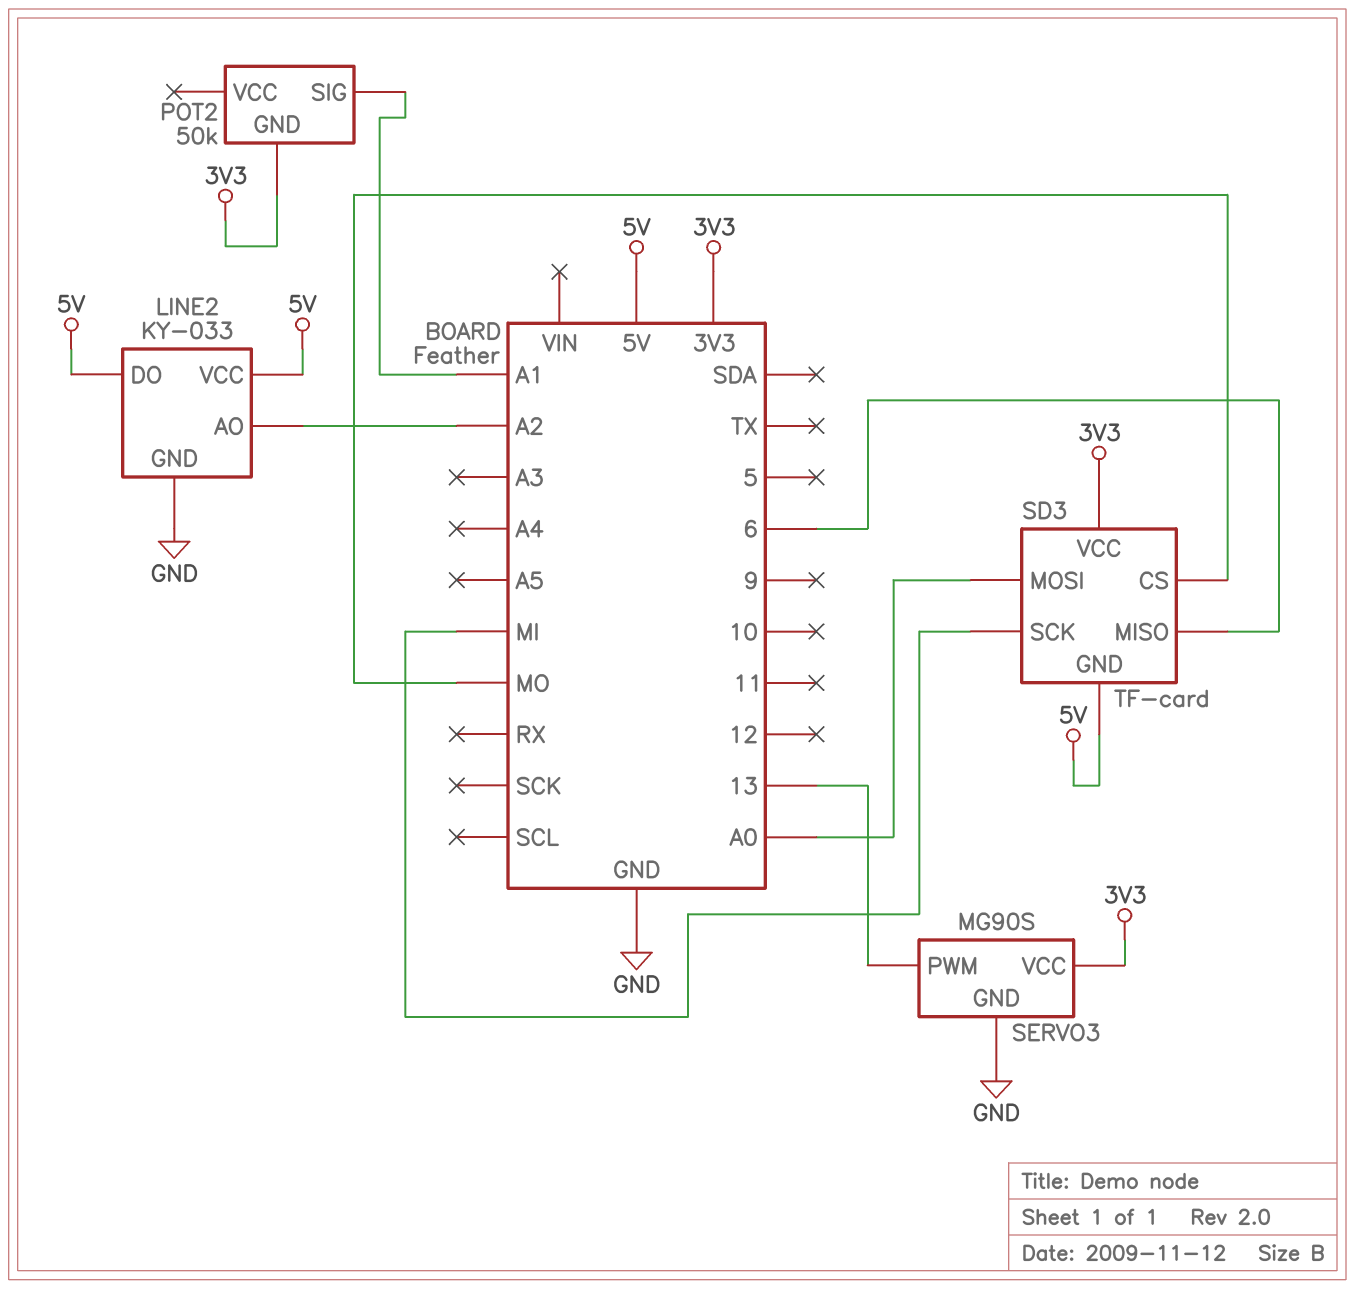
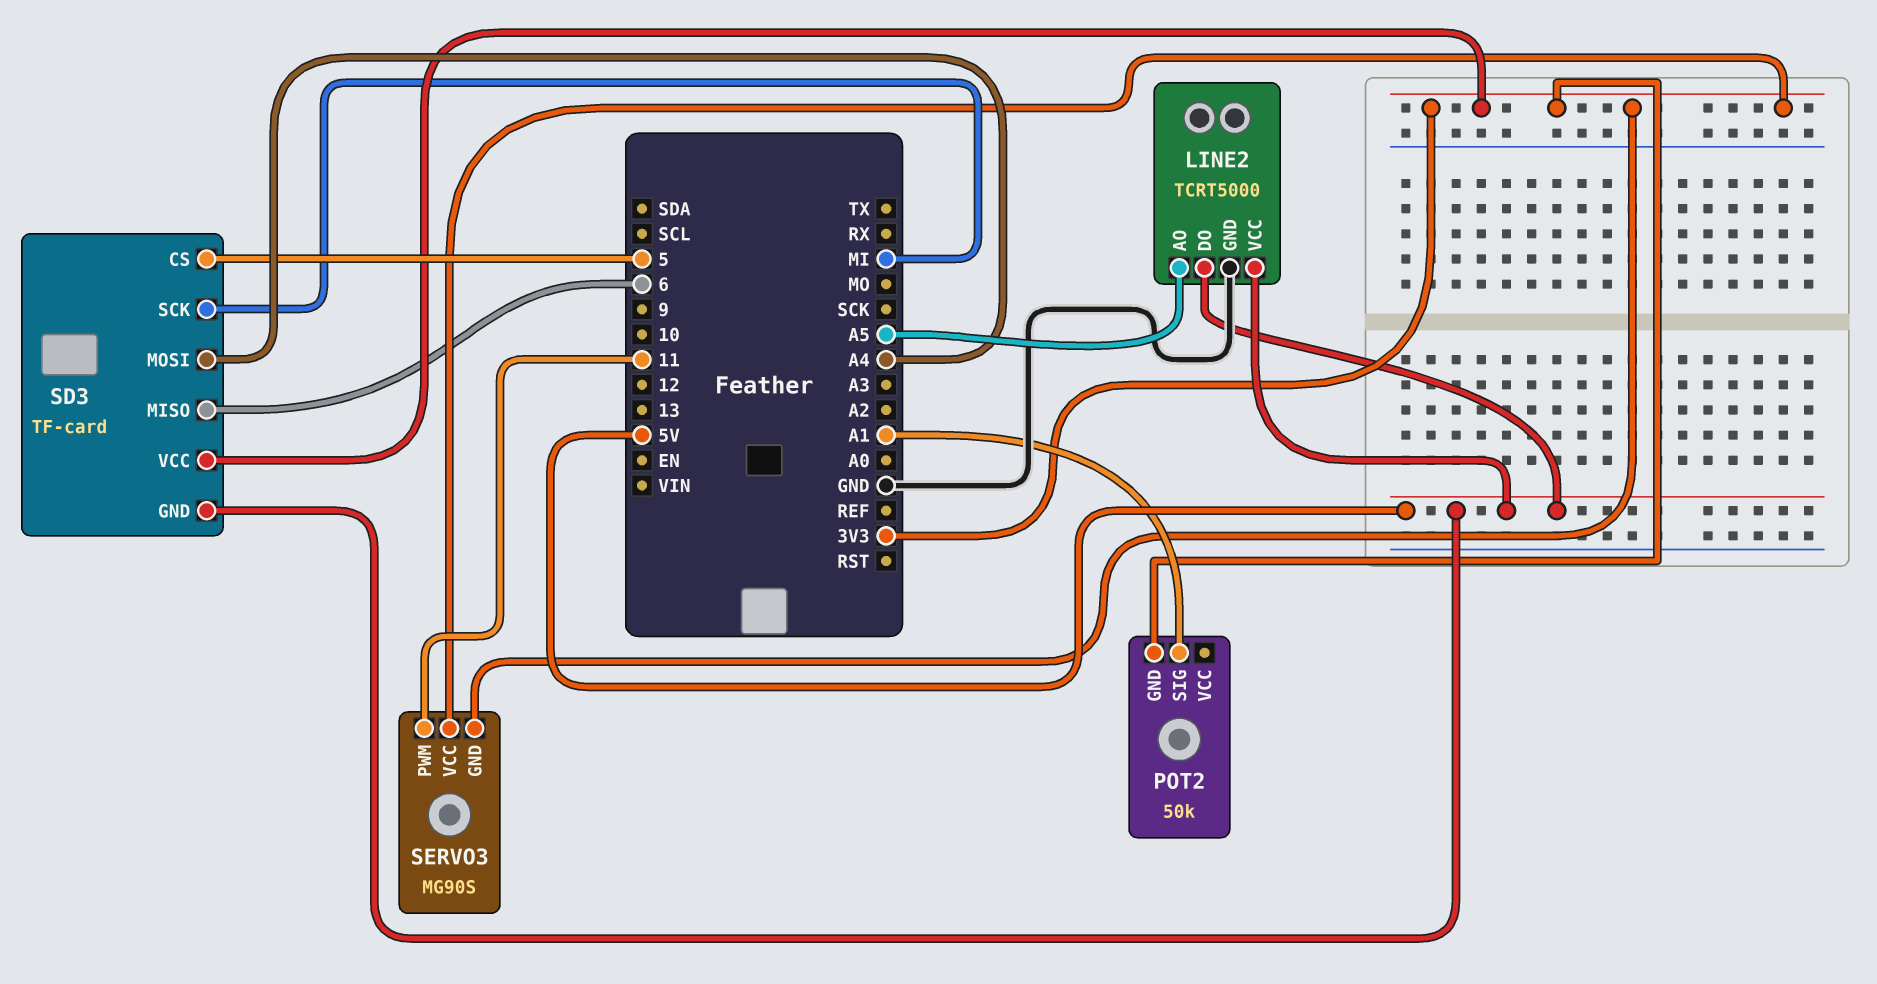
LINE2: KY-033 -> TCRT5000
LINE2 pin AO: A2 -> A5
SD3 pin CS: MO -> 5
SD3 pin MOSI: A0 -> A4
SERVO3 pin GND: GND -> 3V3
SERVO3 pin PWM: 13 -> 11

